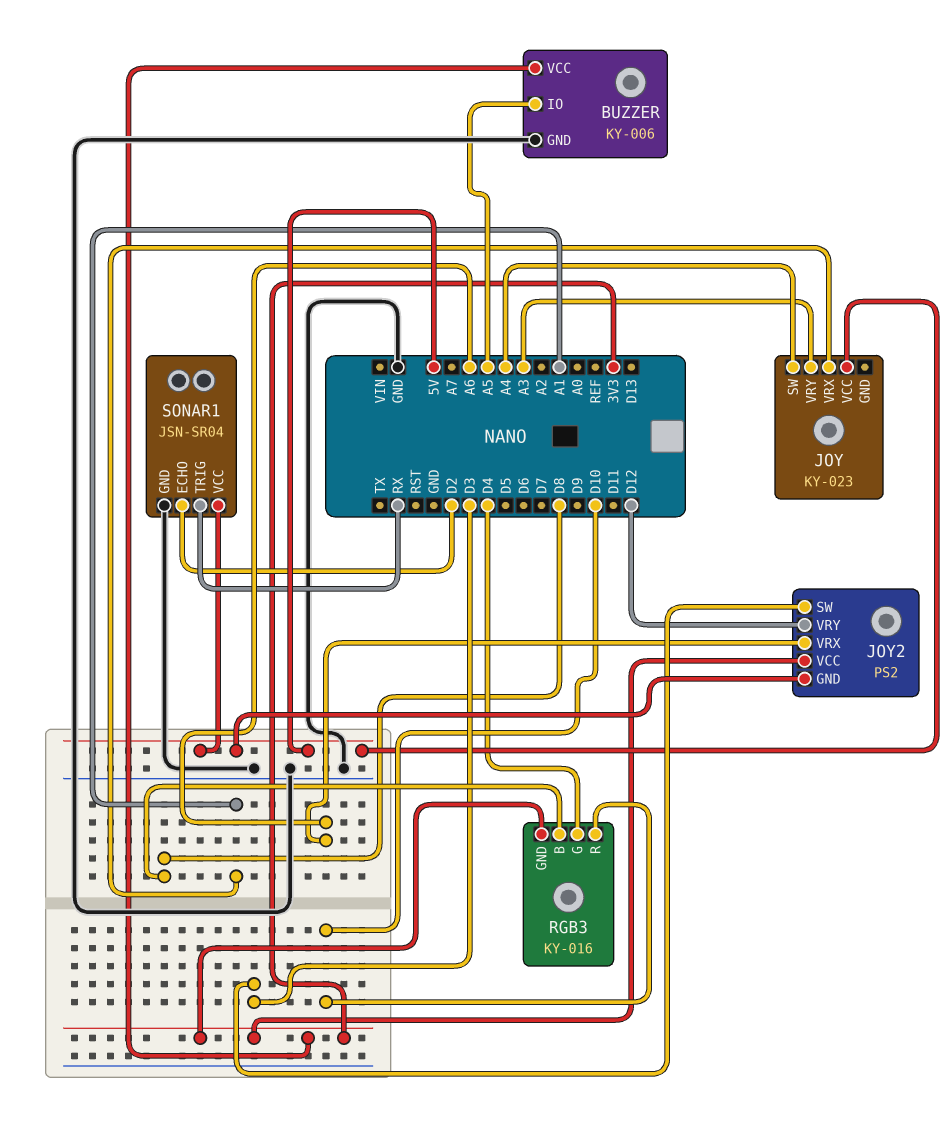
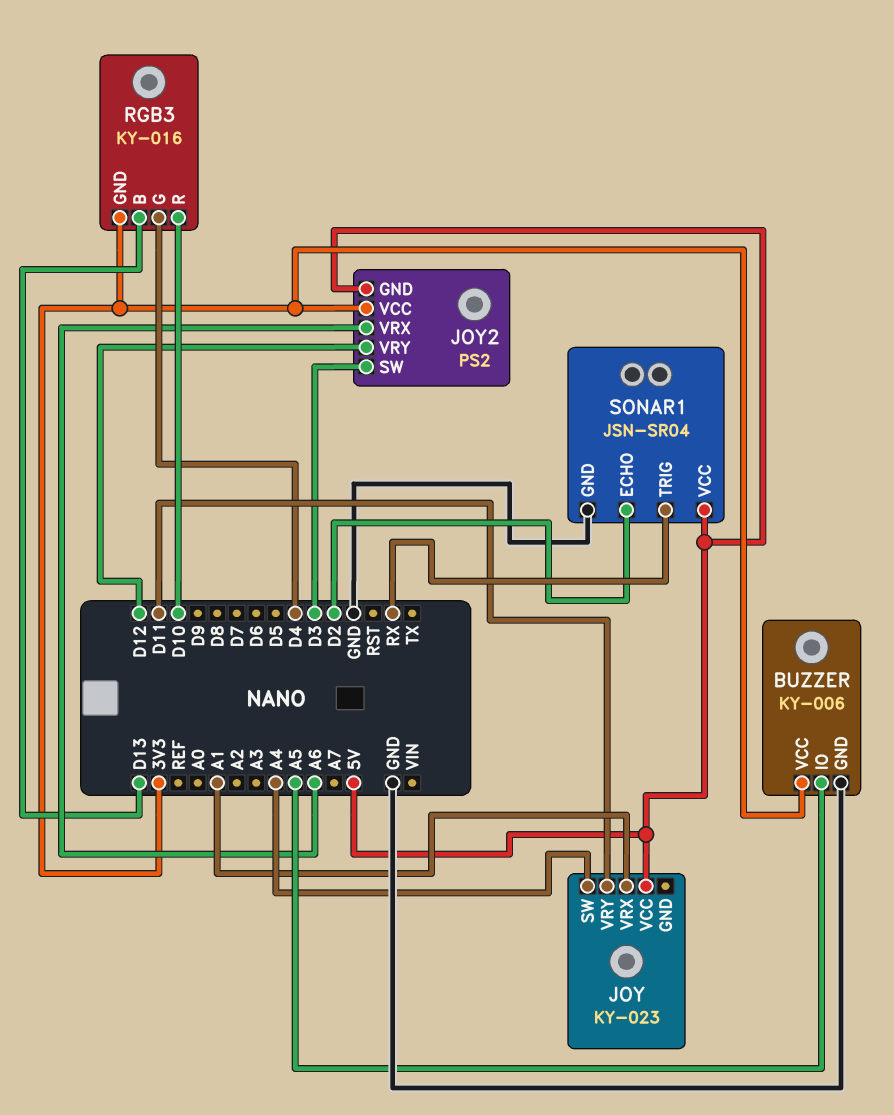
JOY pin VRY: A3 -> D11
RGB3 pin B: D8 -> D13

